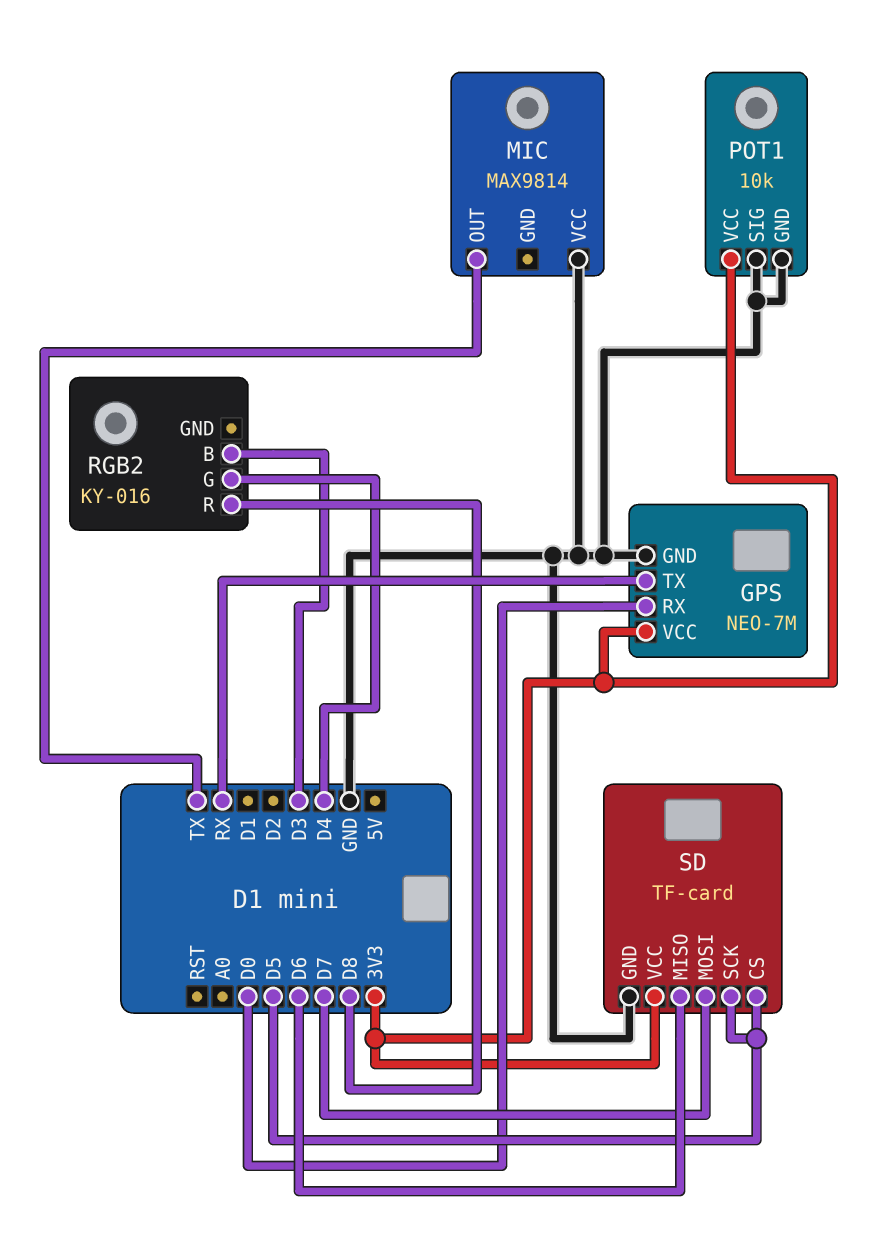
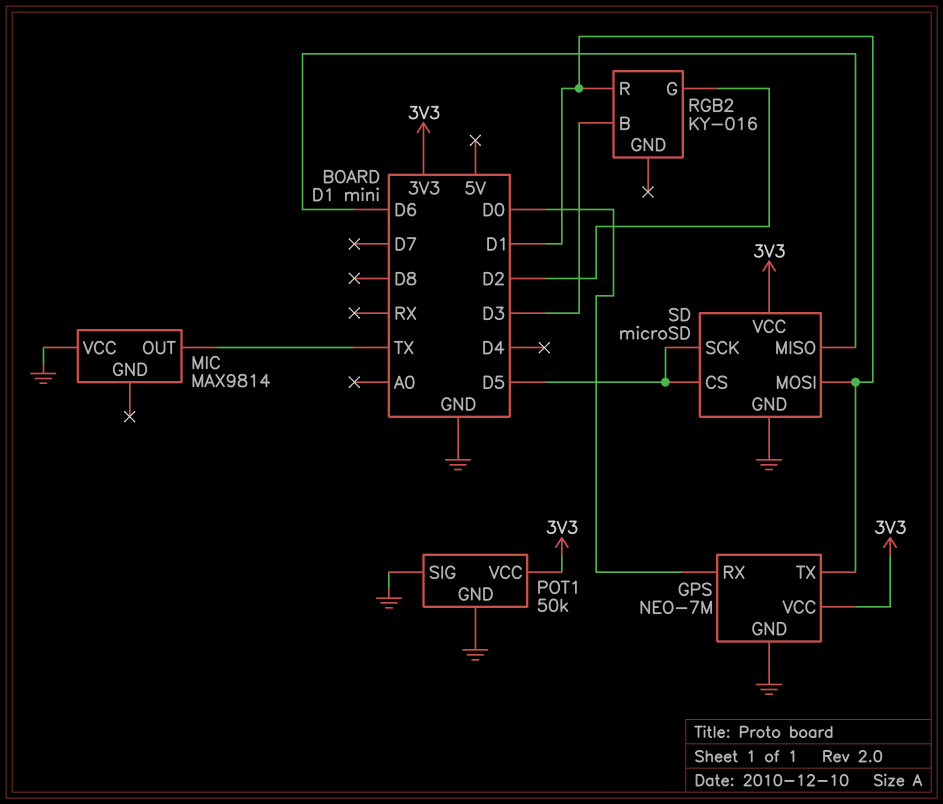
GPS pin TX: RX -> D1
POT1: 10k -> 50k
RGB2 pin G: D4 -> D2
RGB2 pin R: D8 -> D1
SD: TF-card -> microSD
SD pin MOSI: D7 -> D1

